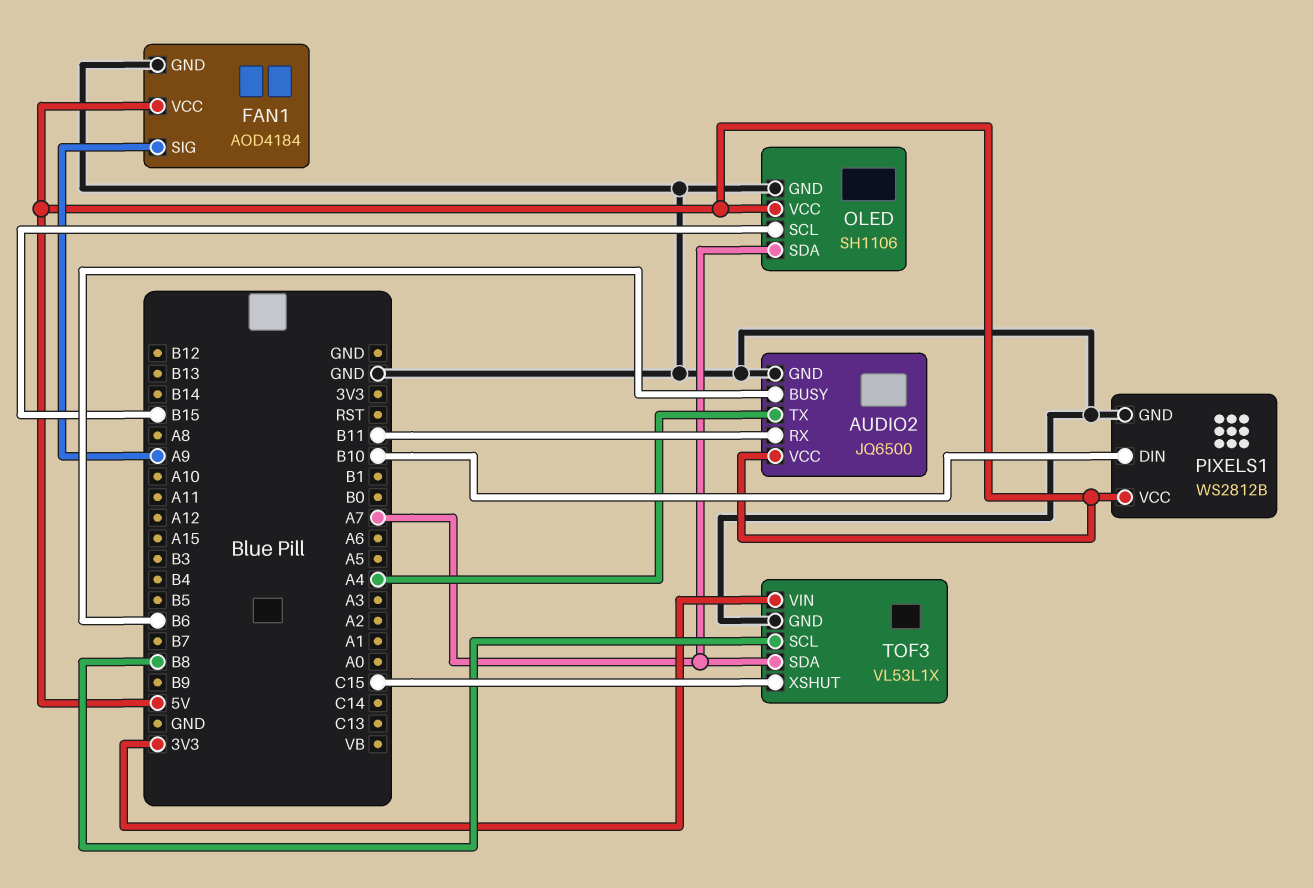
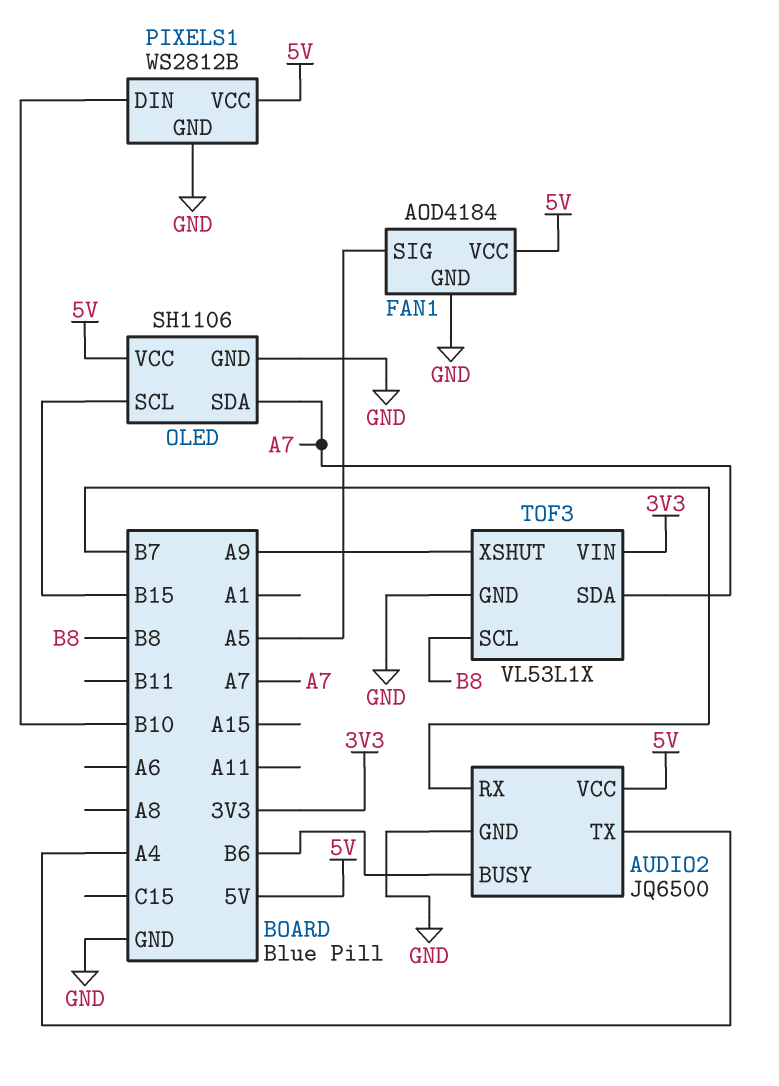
AUDIO2 pin RX: B11 -> B7
FAN1 pin SIG: A9 -> A5
TOF3 pin XSHUT: C15 -> A9

